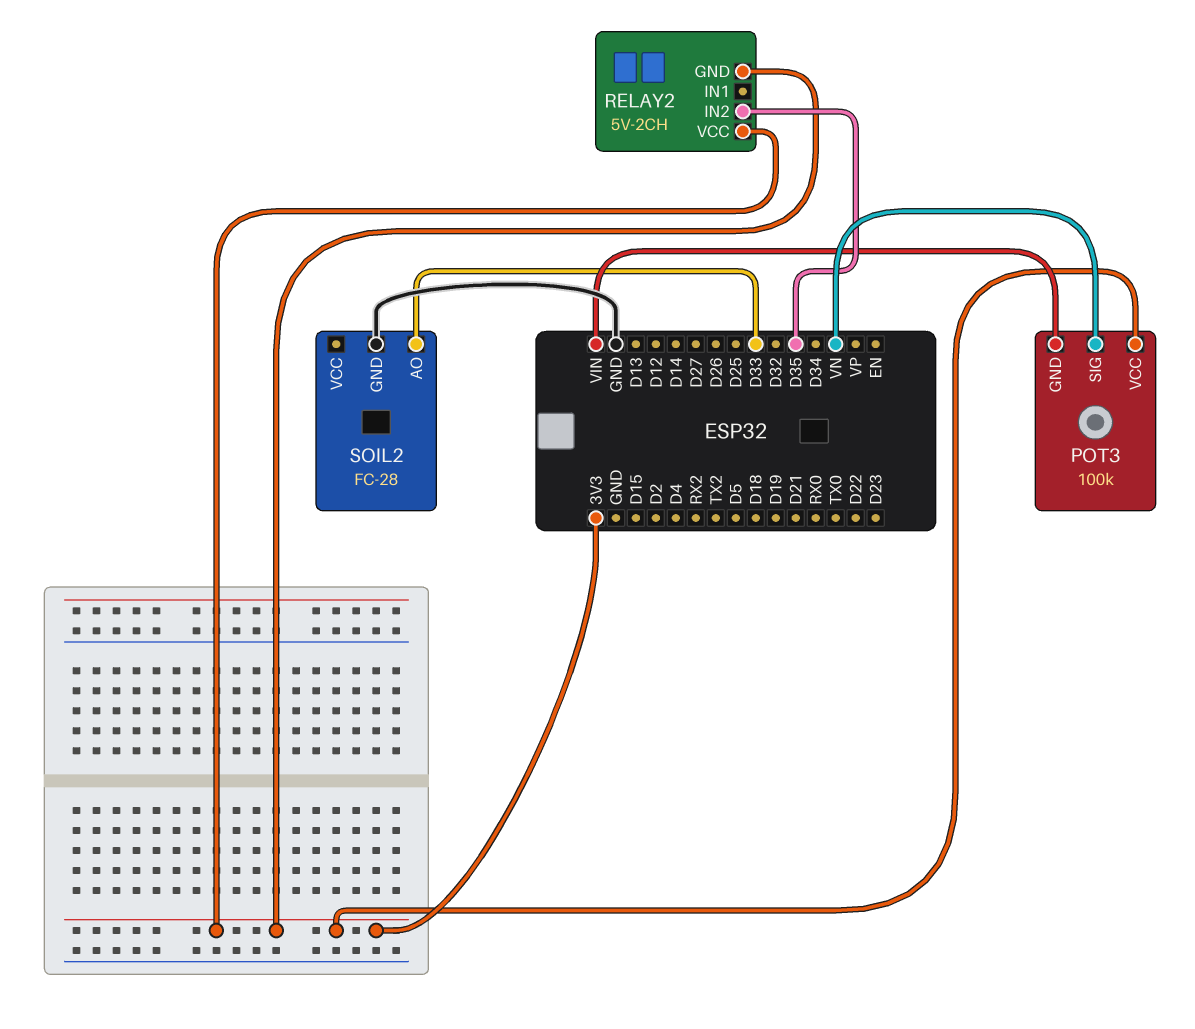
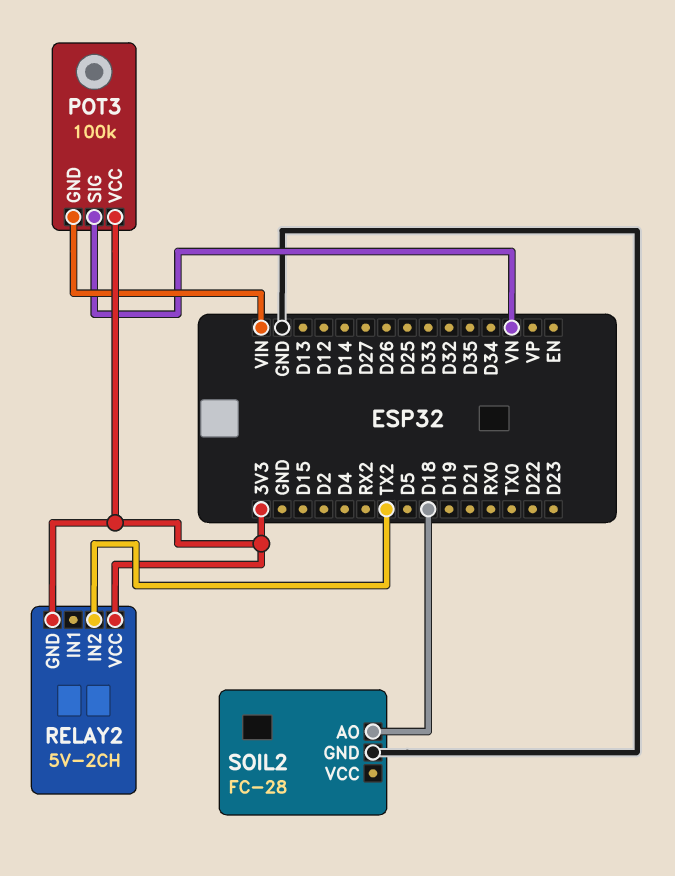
RELAY2 pin IN2: D35 -> TX2
SOIL2 pin AO: D33 -> D18

